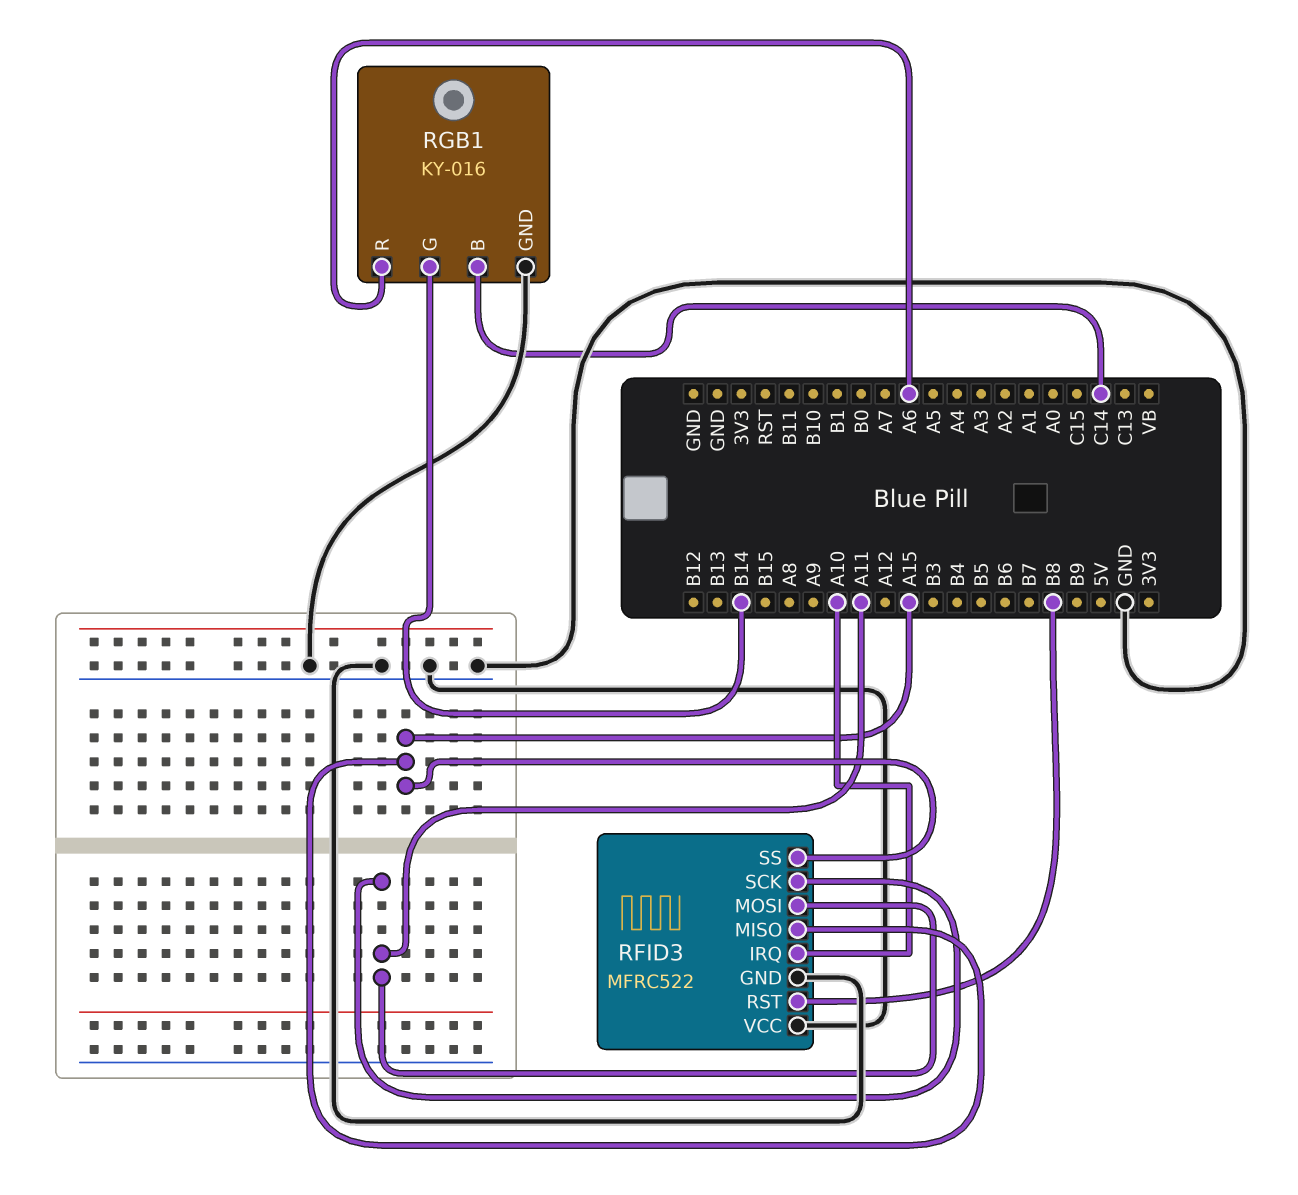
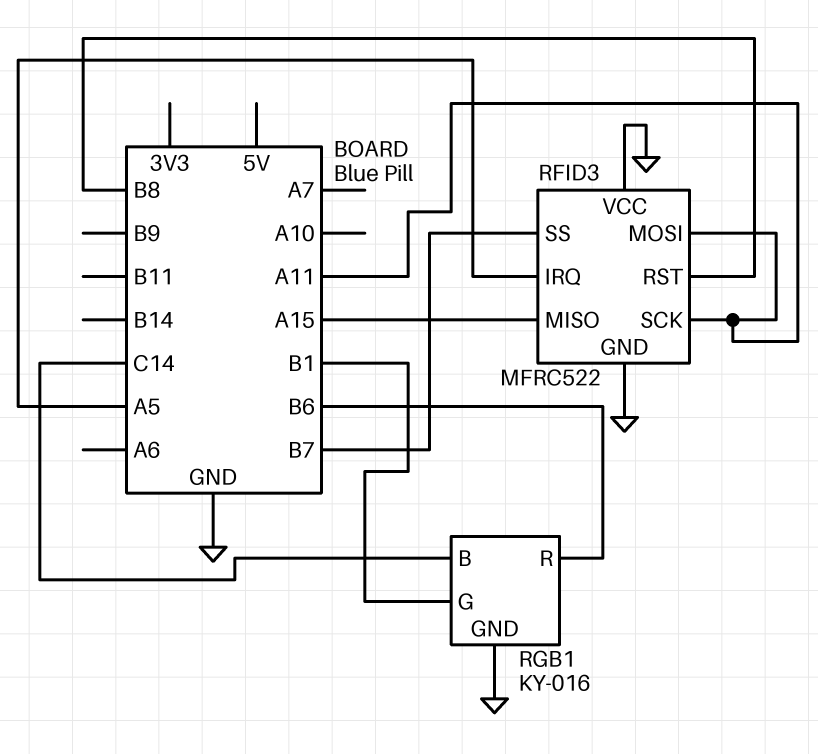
RFID3 pin IRQ: A10 -> A5
RFID3 pin SS: A15 -> B7
RGB1 pin G: B14 -> B1
RGB1 pin R: A6 -> B6

